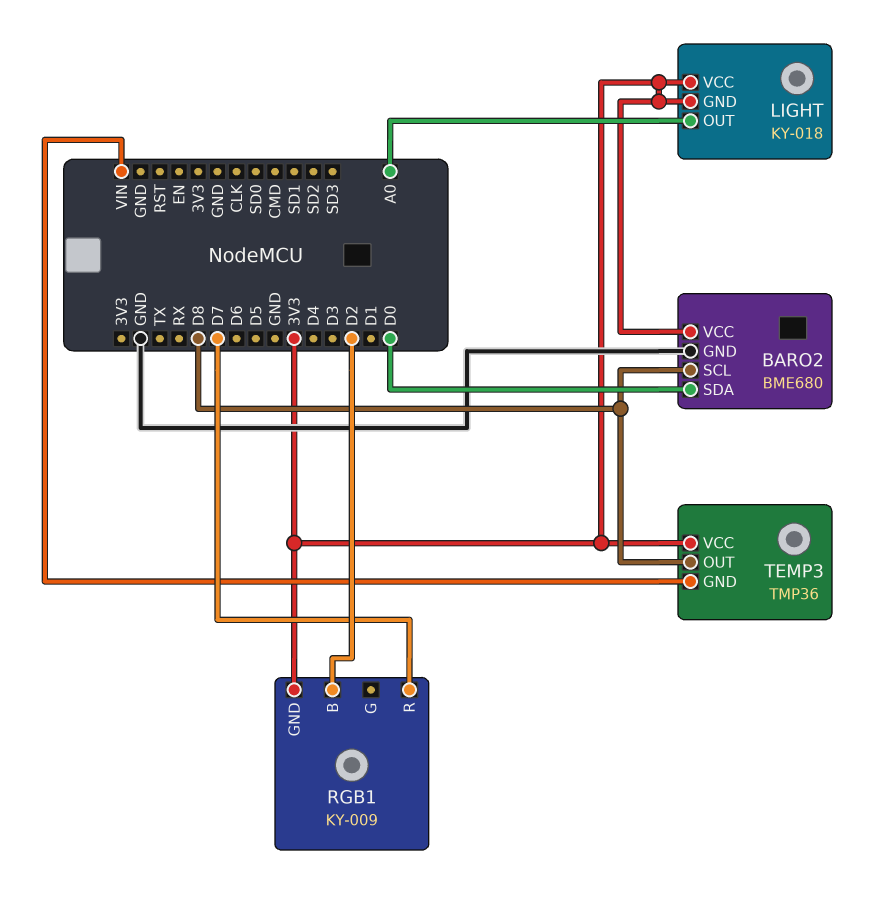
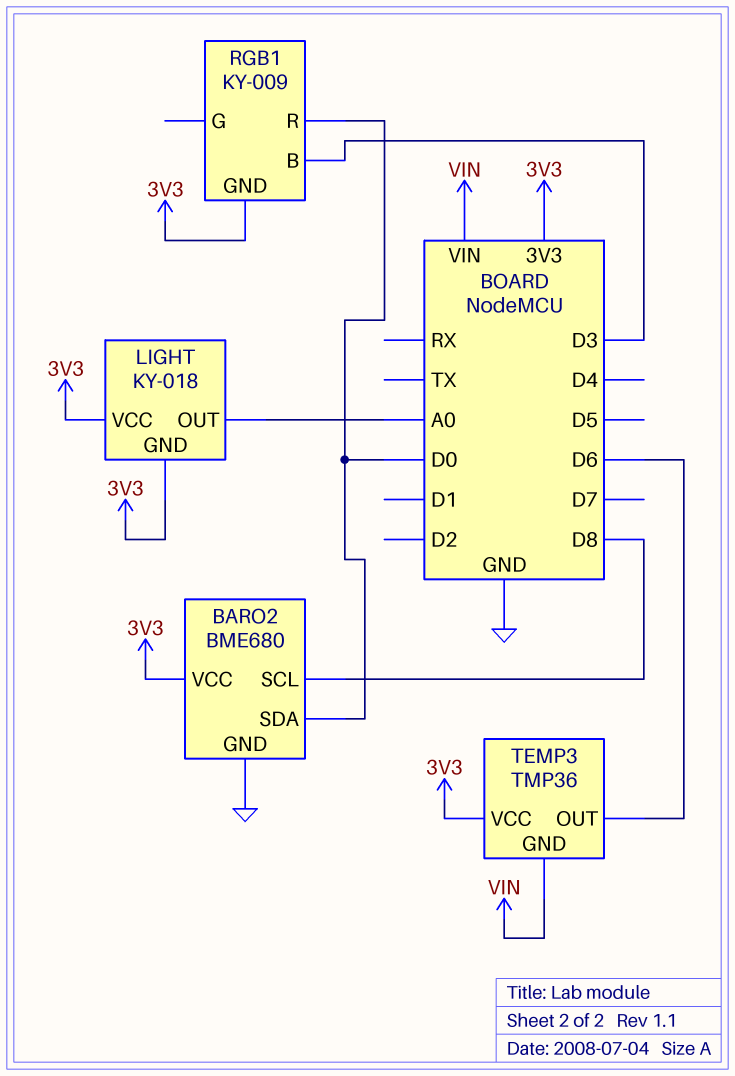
RGB1 pin B: D2 -> D3
RGB1 pin R: D7 -> D0
TEMP3 pin OUT: D8 -> D6

